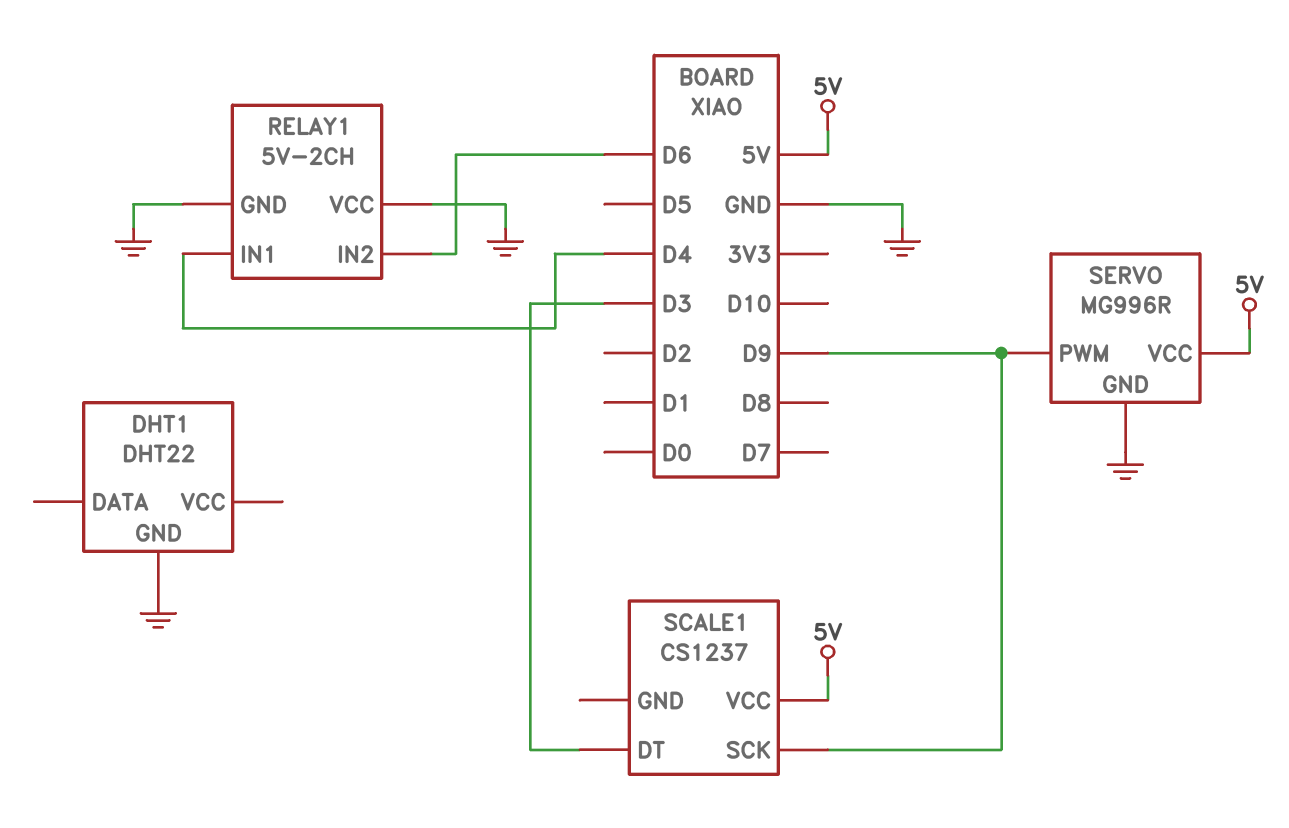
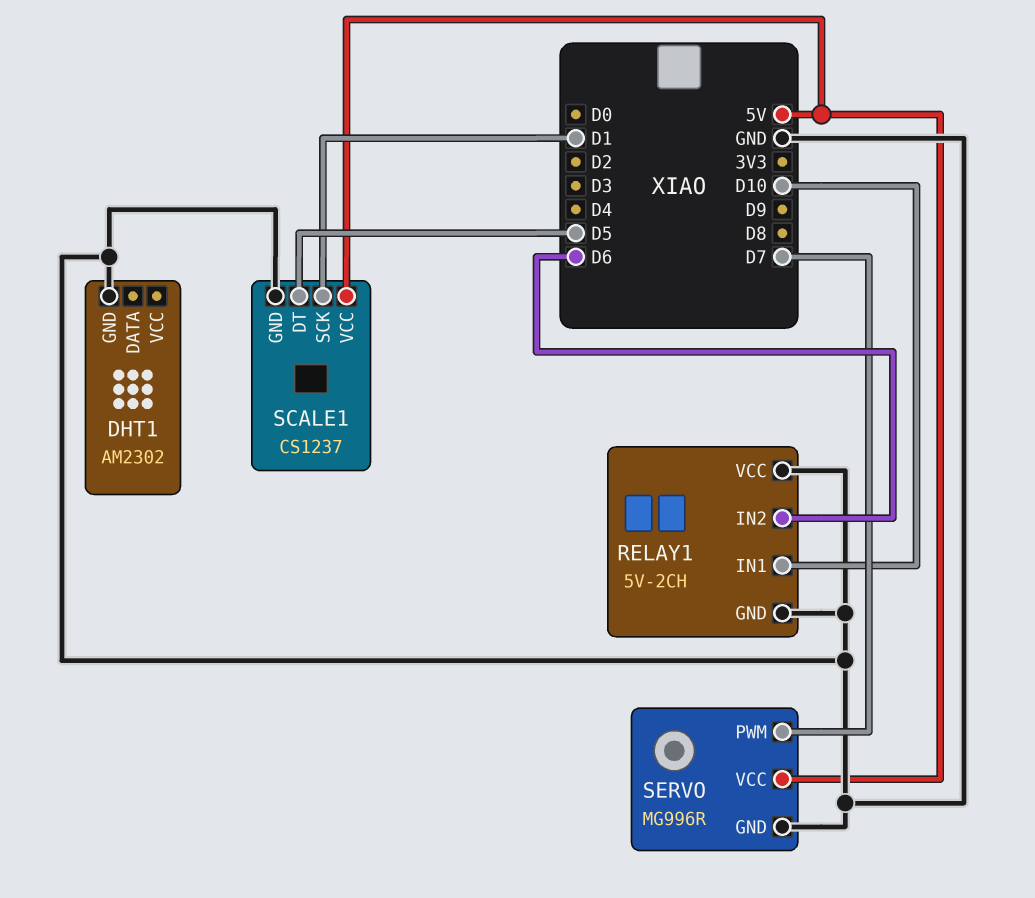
DHT1: DHT22 -> AM2302
RELAY1 pin IN1: D4 -> D10
SCALE1 pin DT: D3 -> D5
SCALE1 pin GND: none -> GND
SCALE1 pin SCK: D9 -> D1
SERVO pin PWM: D9 -> D7

